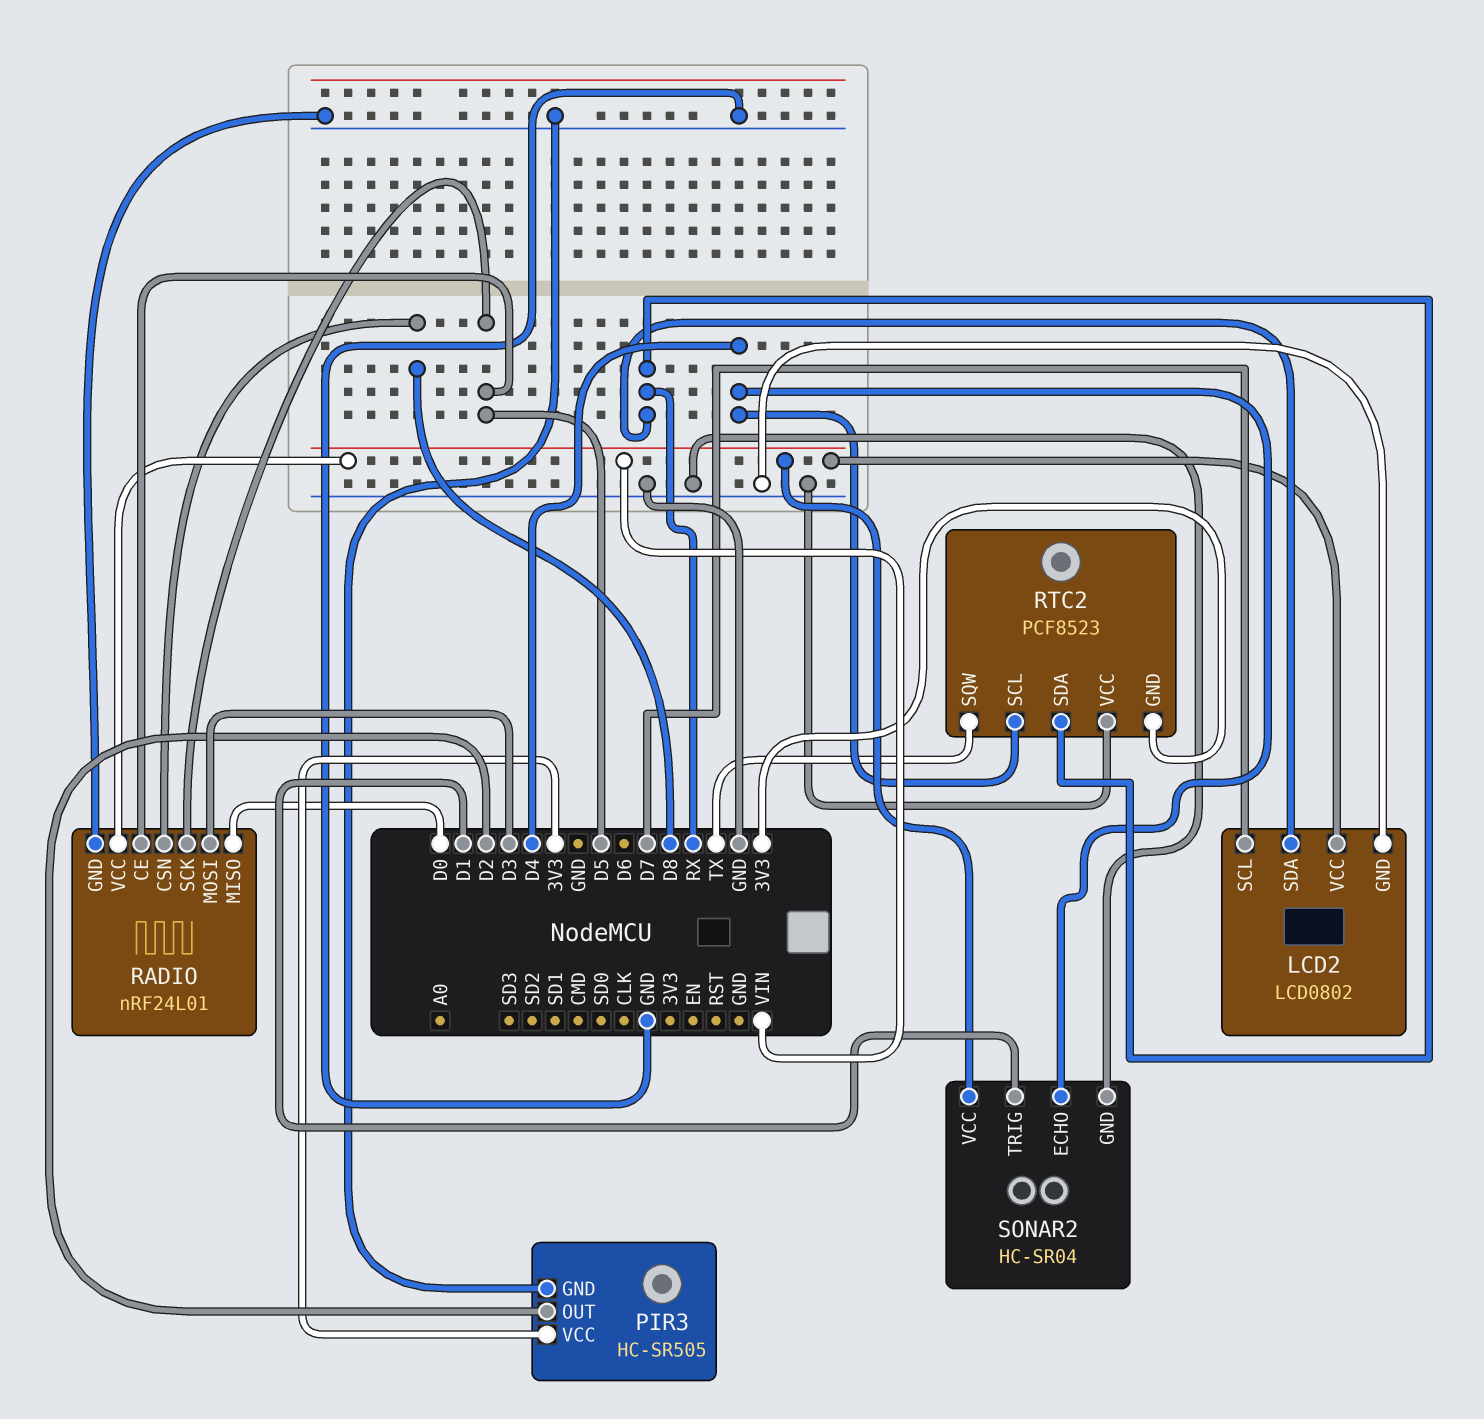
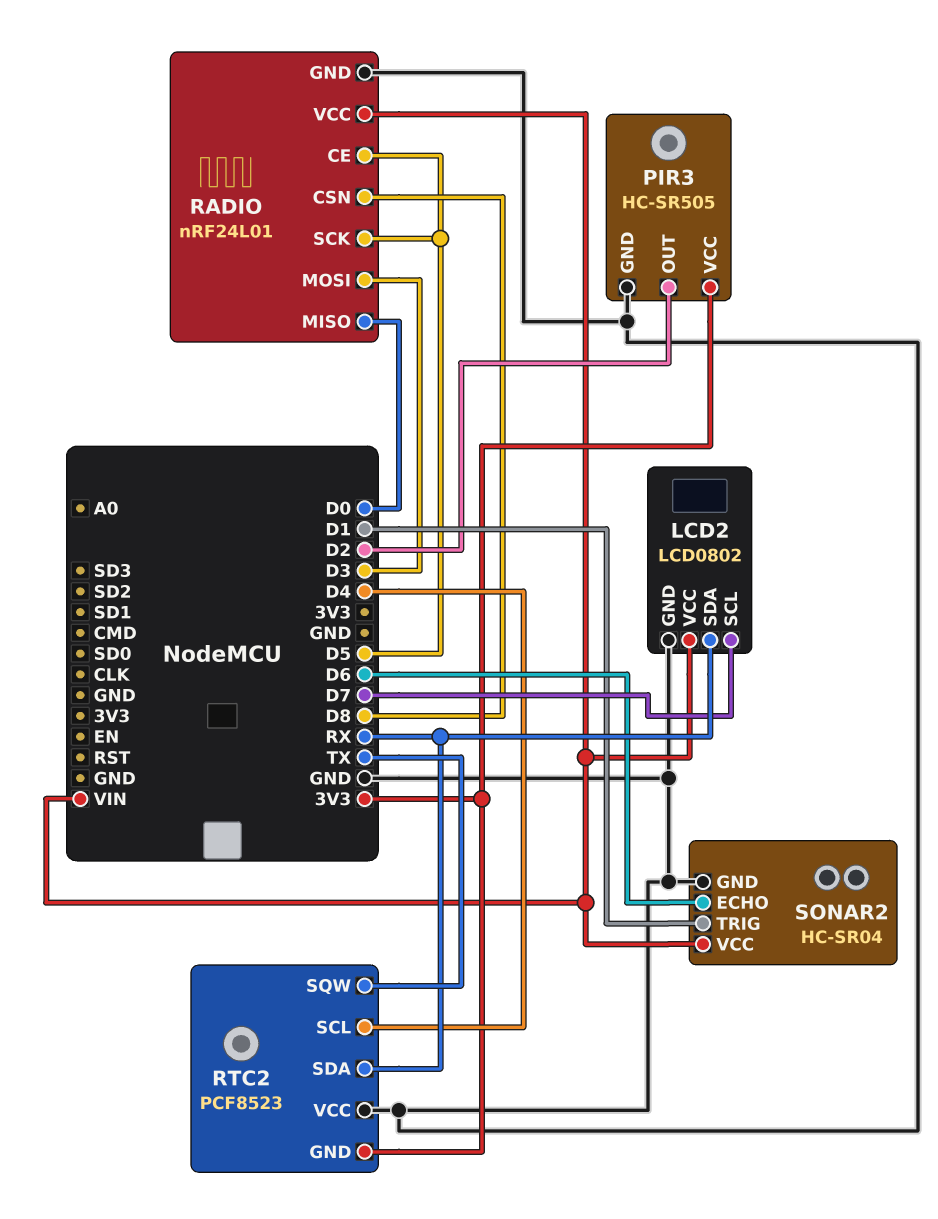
SONAR2 pin ECHO: D4 -> D6

